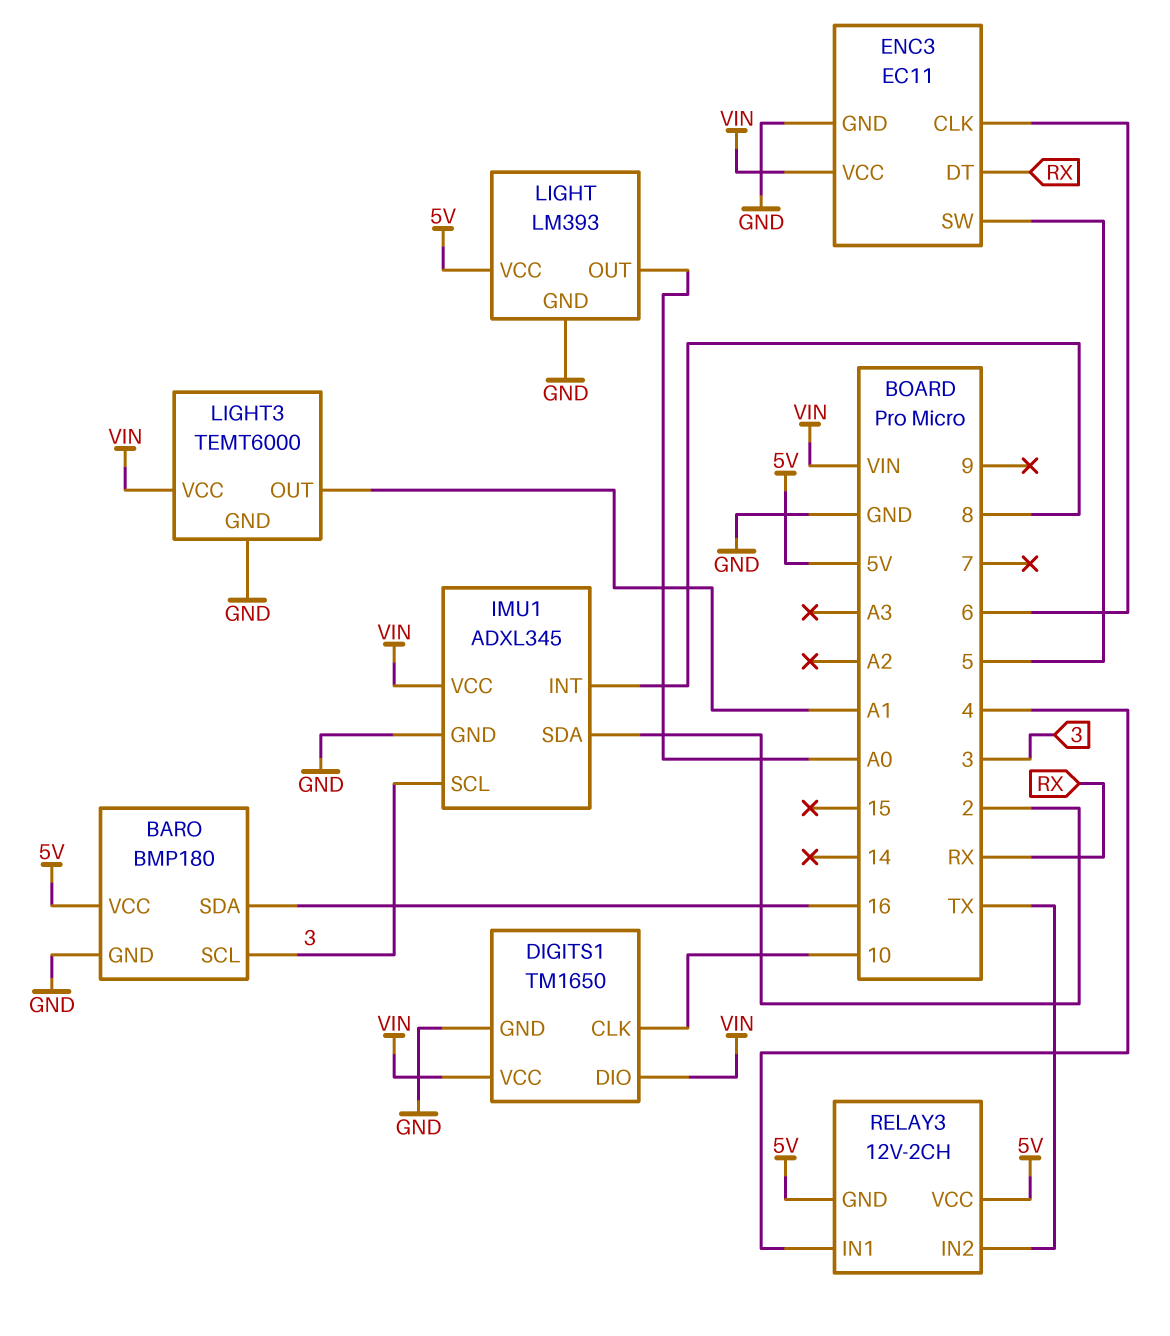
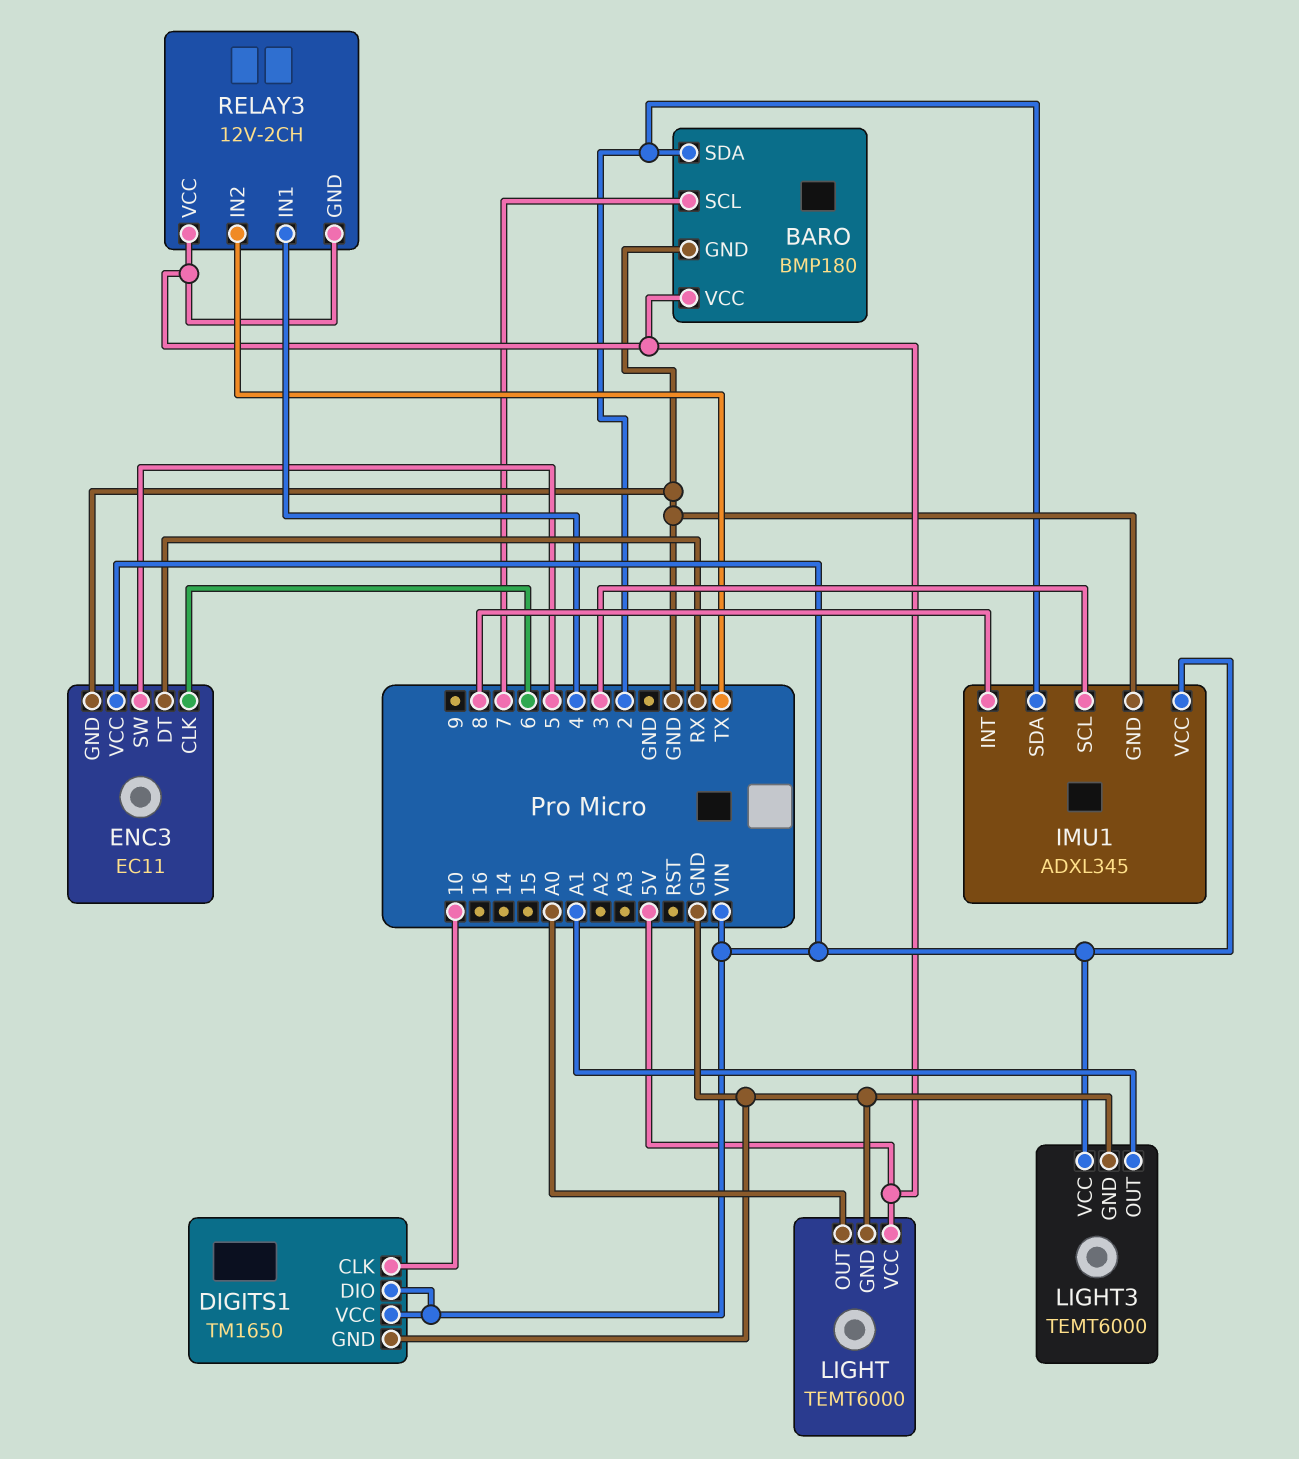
BARO pin SCL: 3 -> 7
BARO pin SDA: 16 -> 2
LIGHT: LM393 -> TEMT6000

